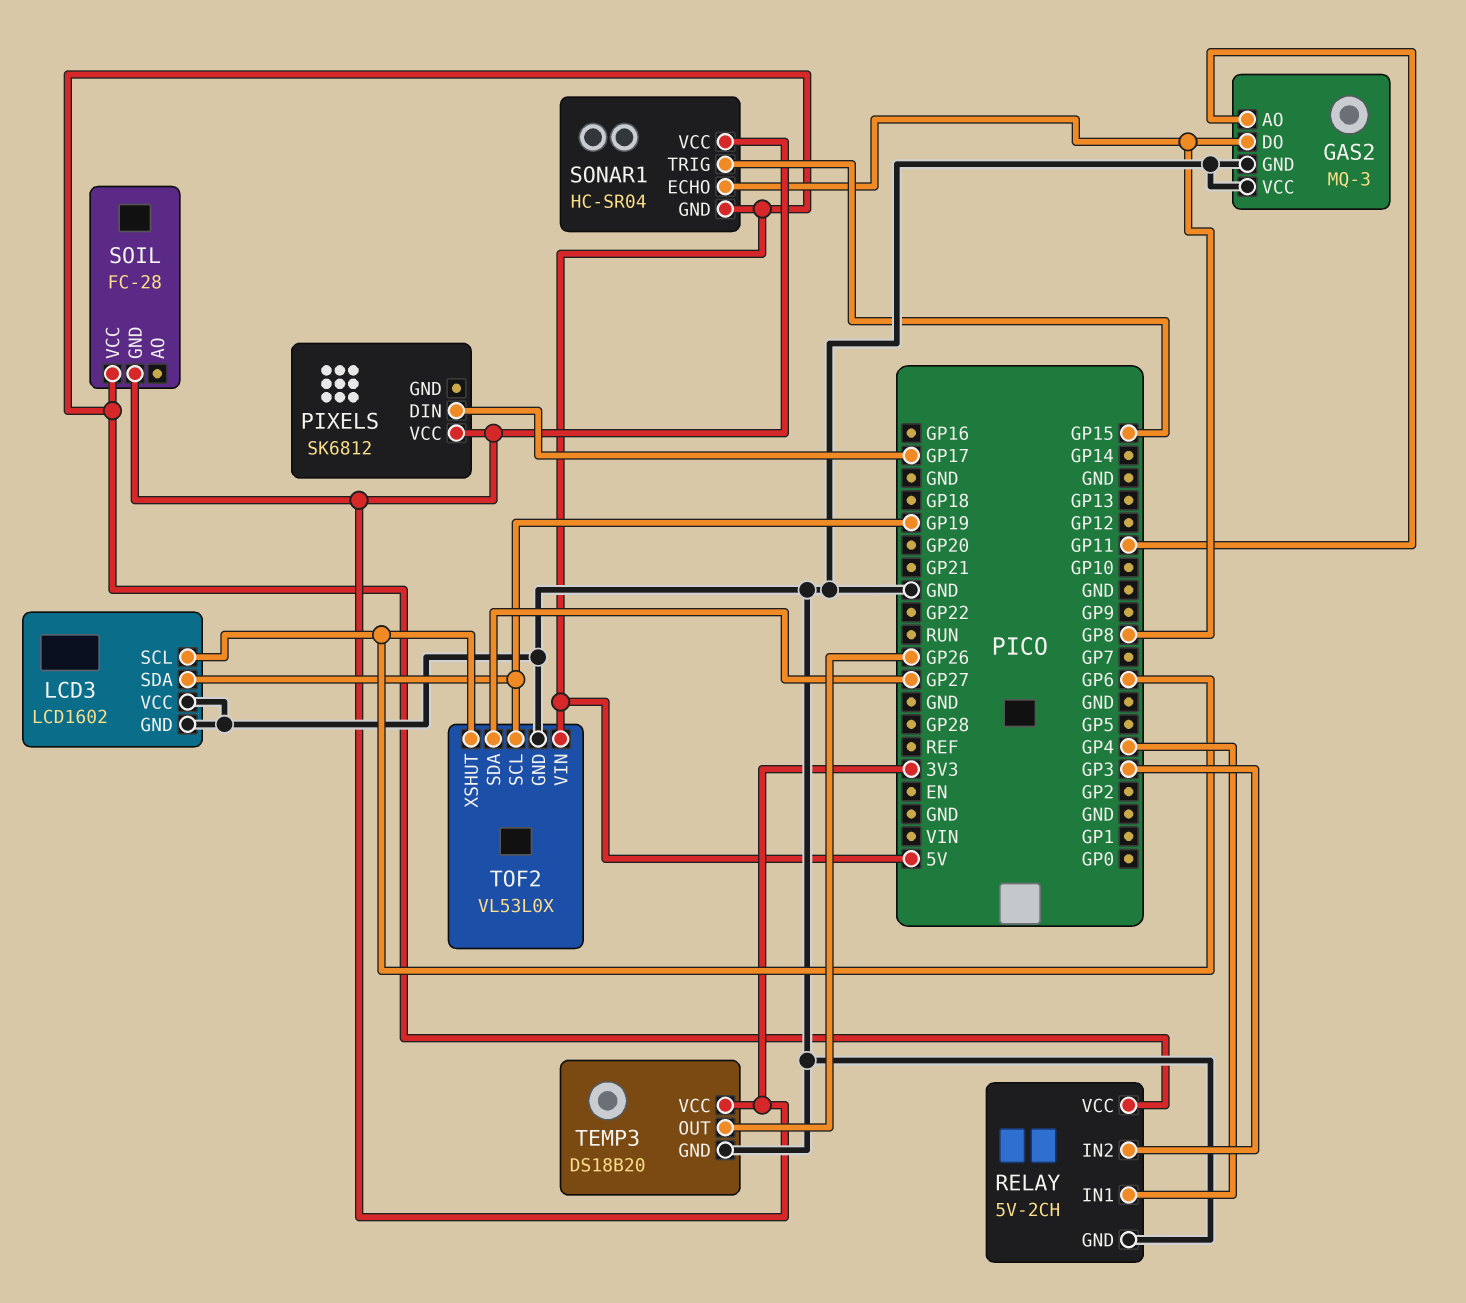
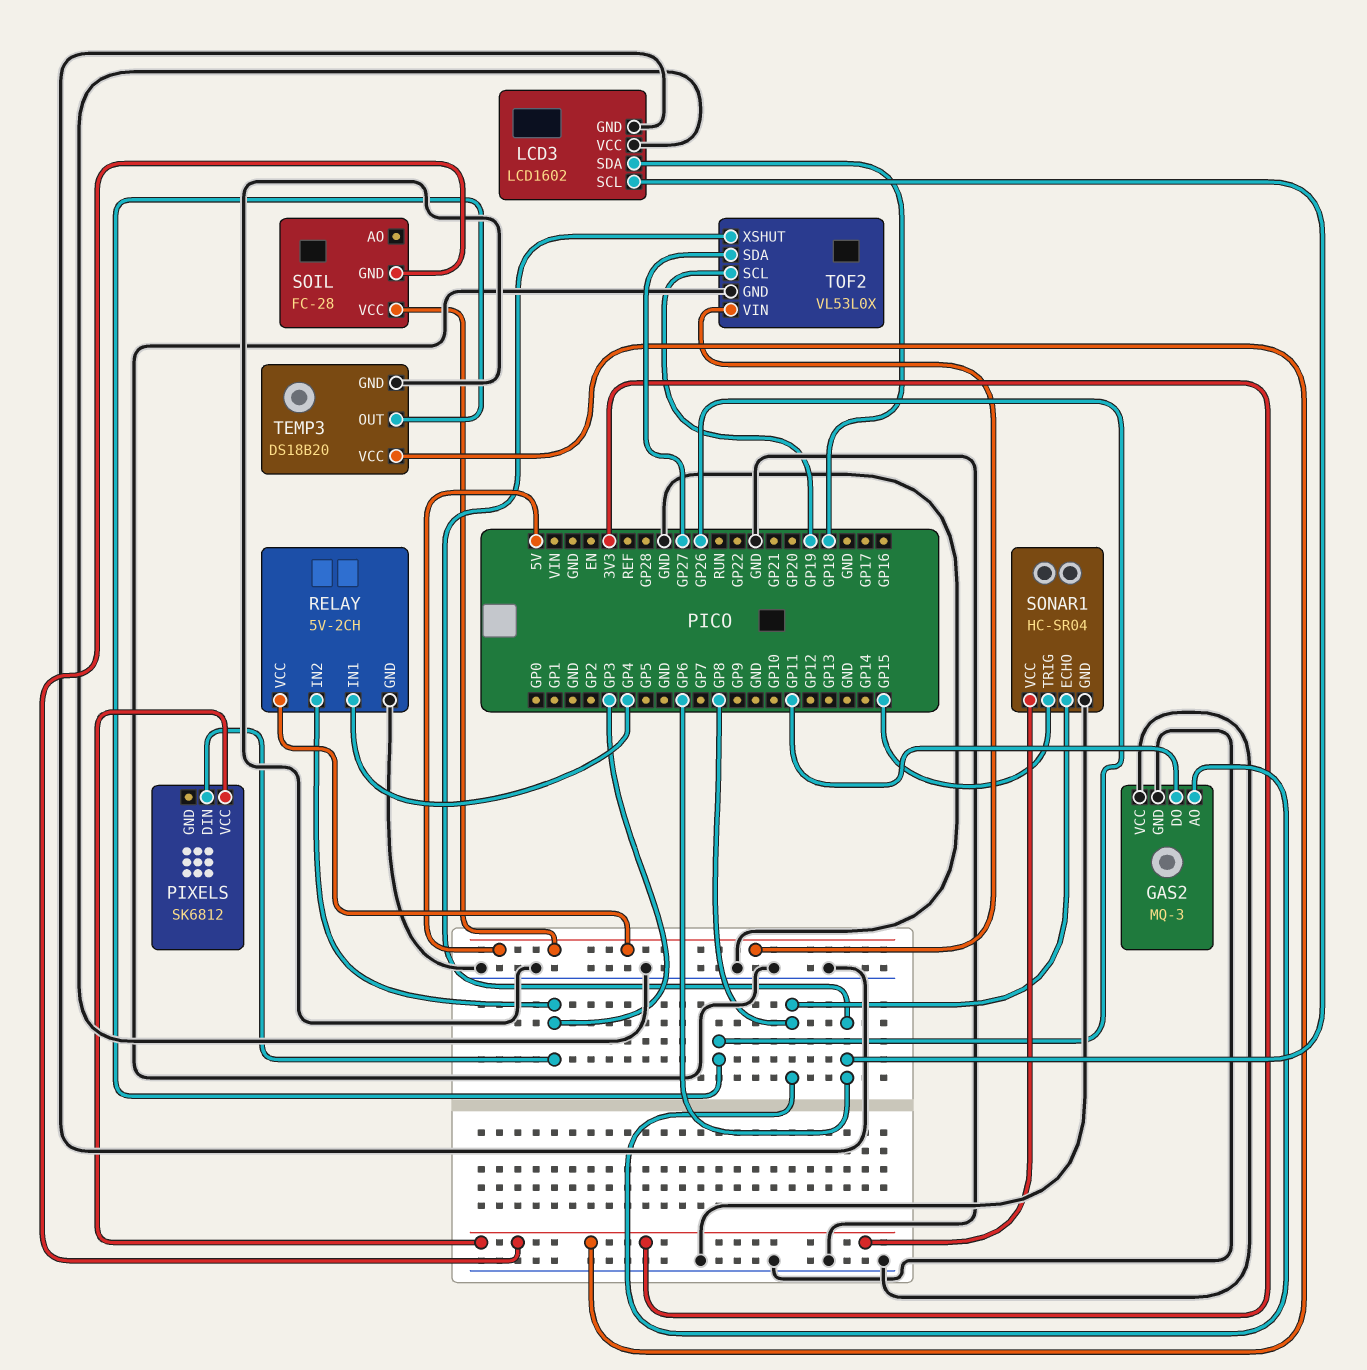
GAS2 pin AO: GP11 -> GP8
GAS2 pin DO: GP8 -> GP11
LCD3 pin SDA: GP19 -> GP18
PIXELS pin DIN: GP17 -> GP3
SONAR1 pin GND: 5V -> GND

